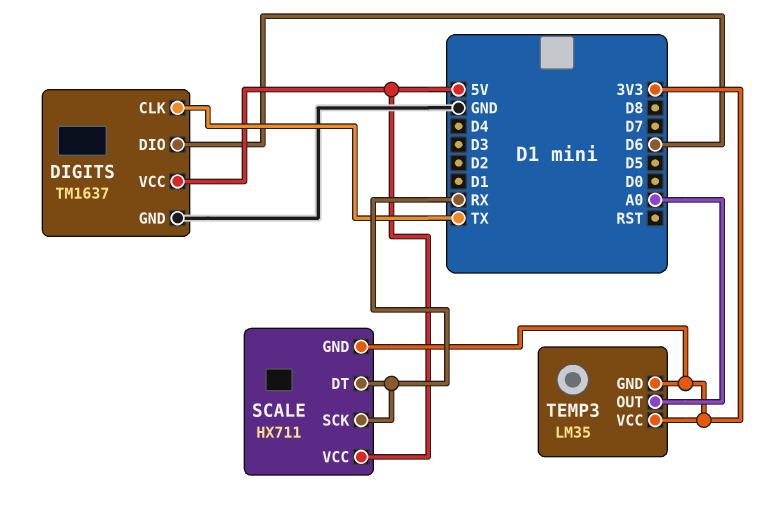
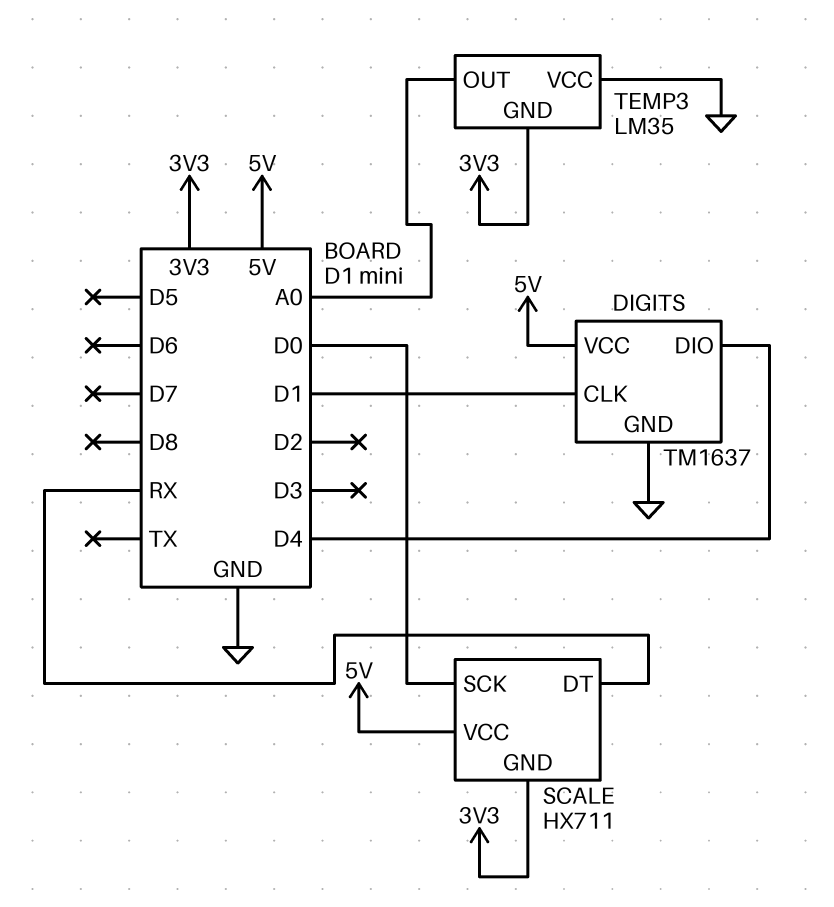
DIGITS pin CLK: TX -> D1
DIGITS pin DIO: D6 -> D4
SCALE pin SCK: RX -> D0
TEMP3 pin VCC: 3V3 -> GND

